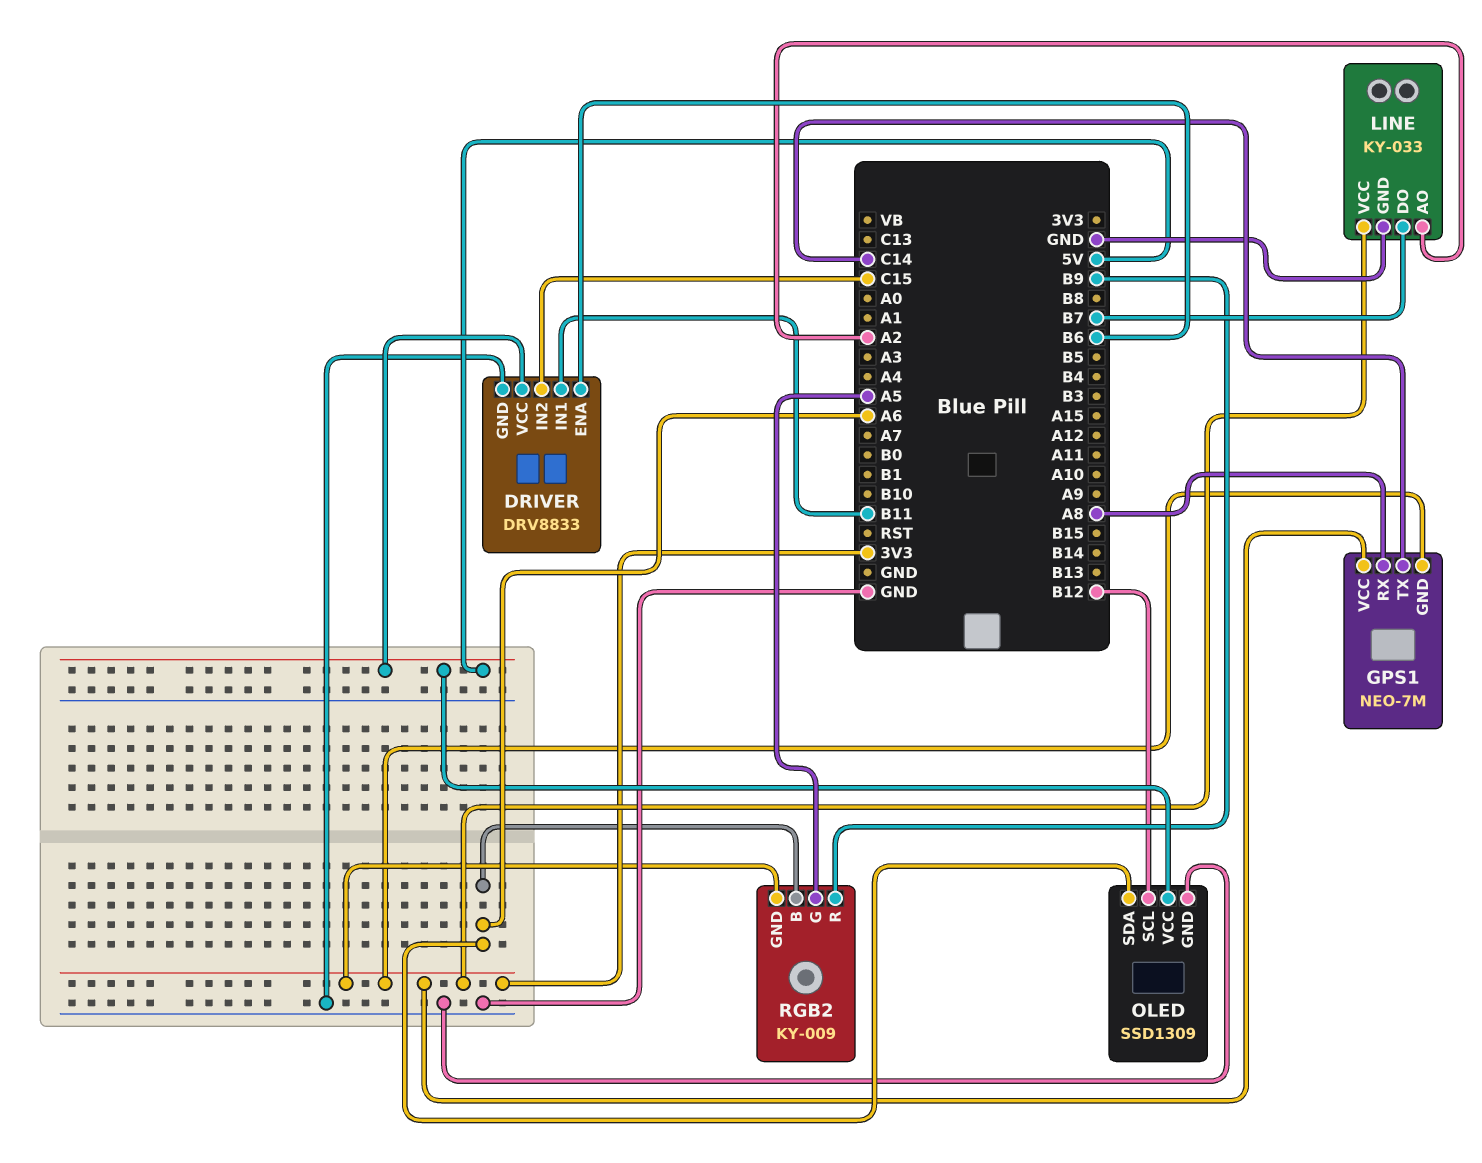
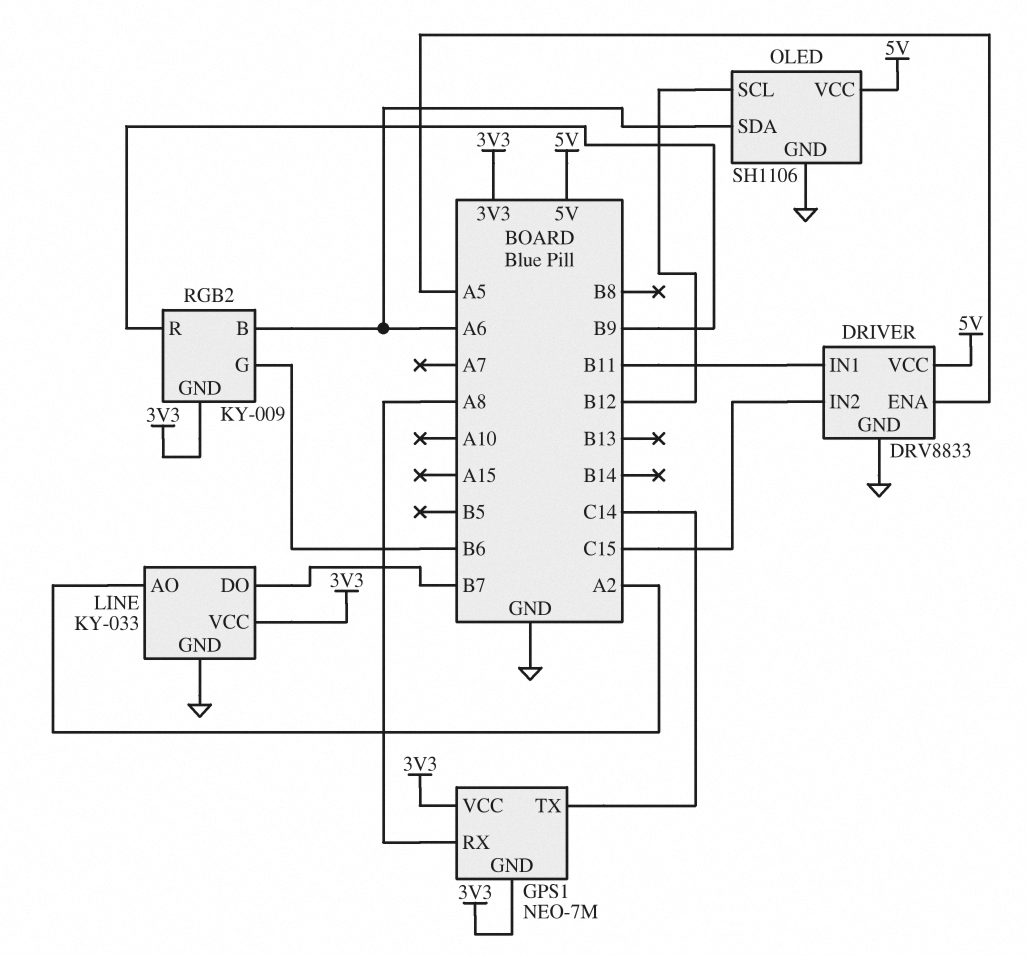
DRIVER pin ENA: B6 -> A5
OLED: SSD1309 -> SH1106
RGB2 pin G: A5 -> B6

